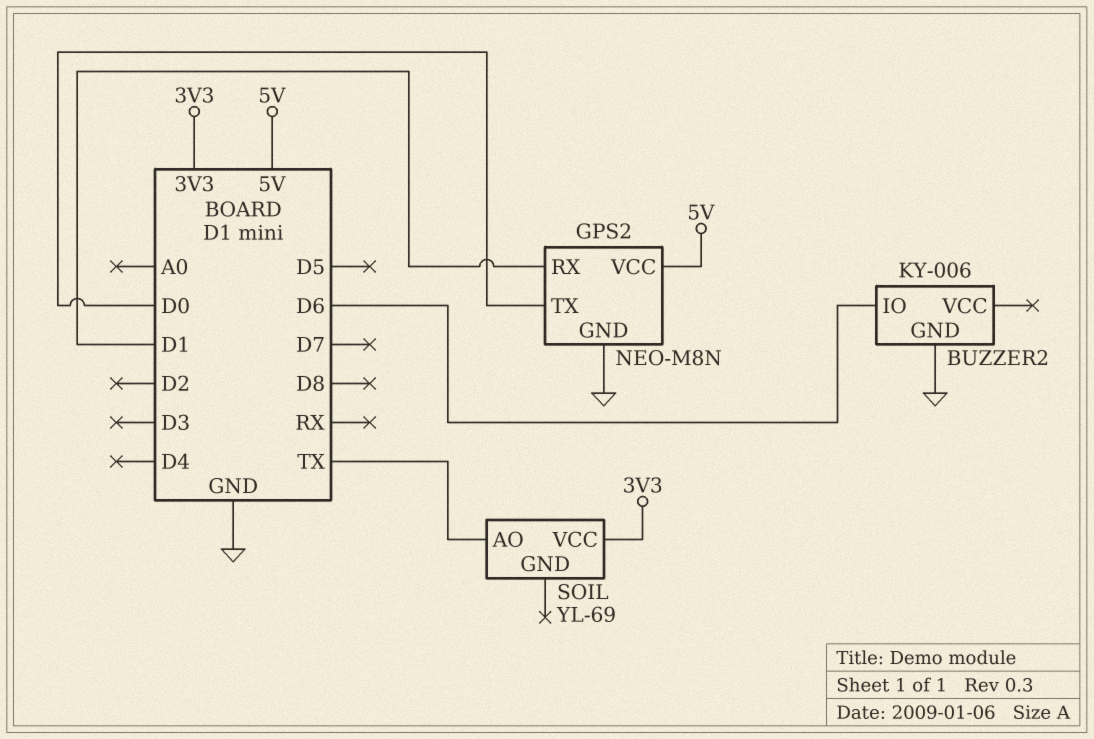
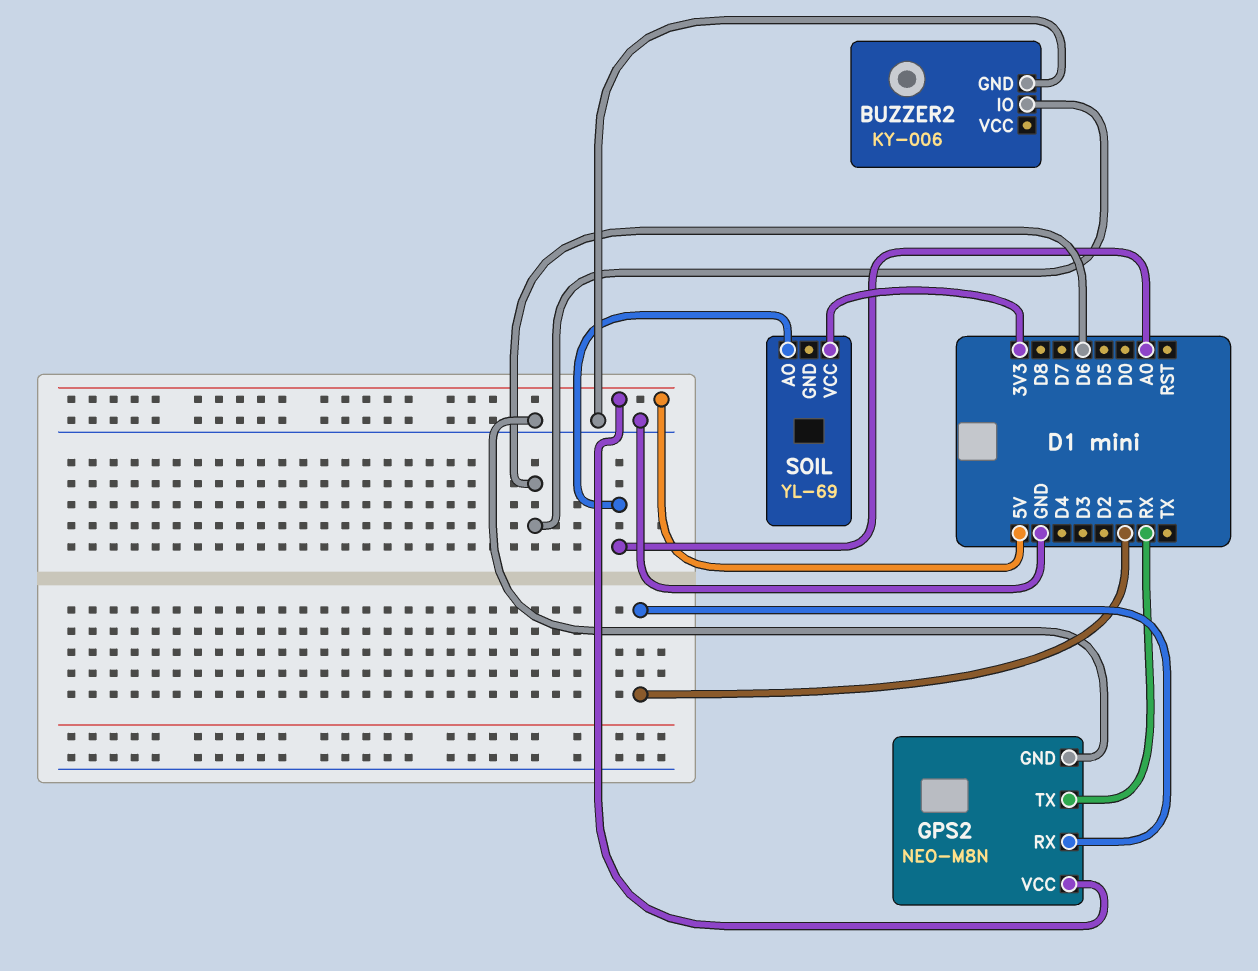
GPS2 pin TX: D0 -> RX
SOIL pin AO: TX -> A0

